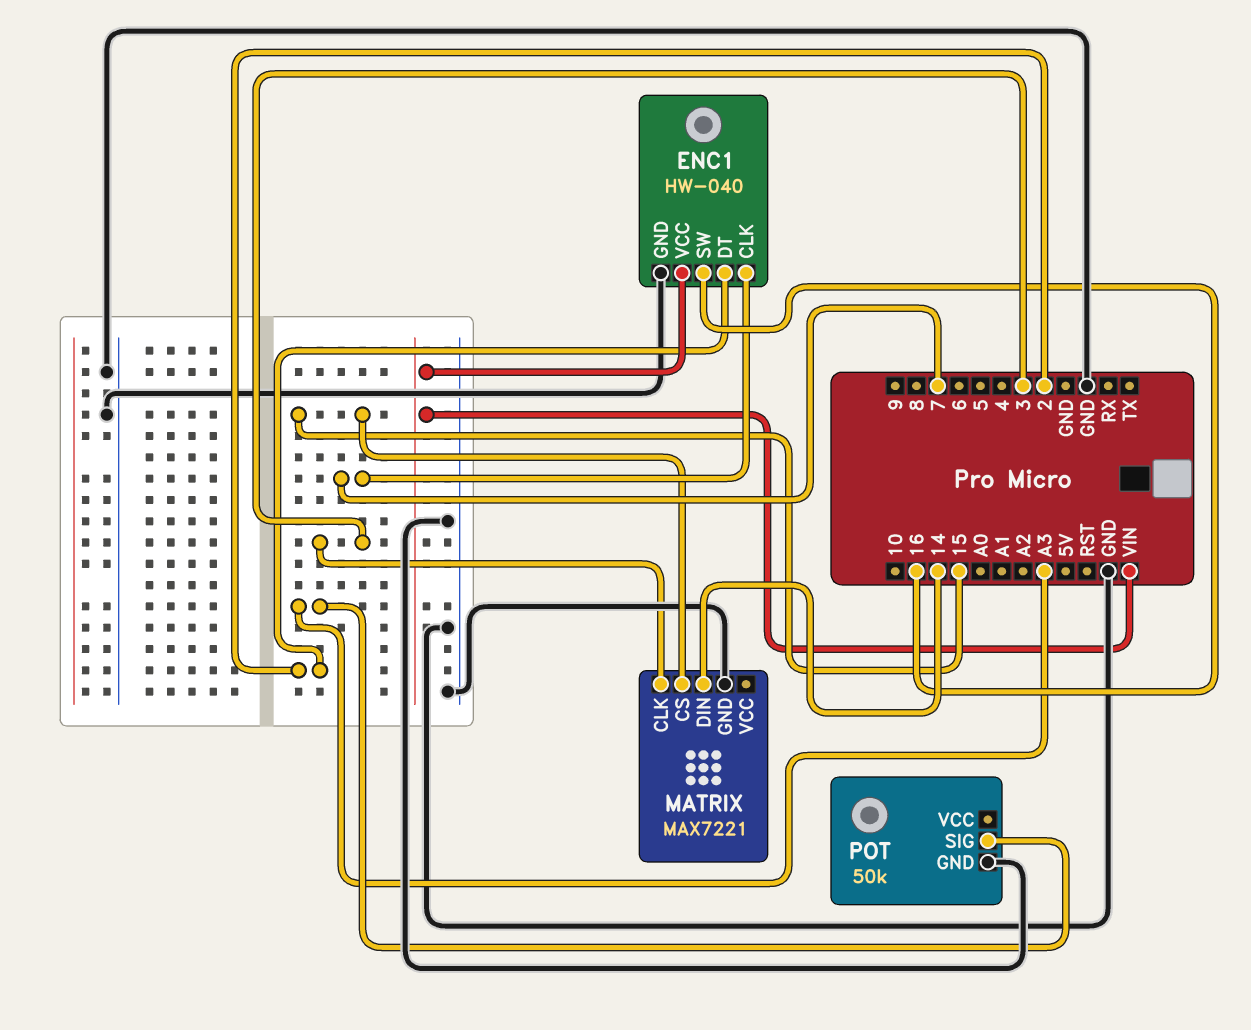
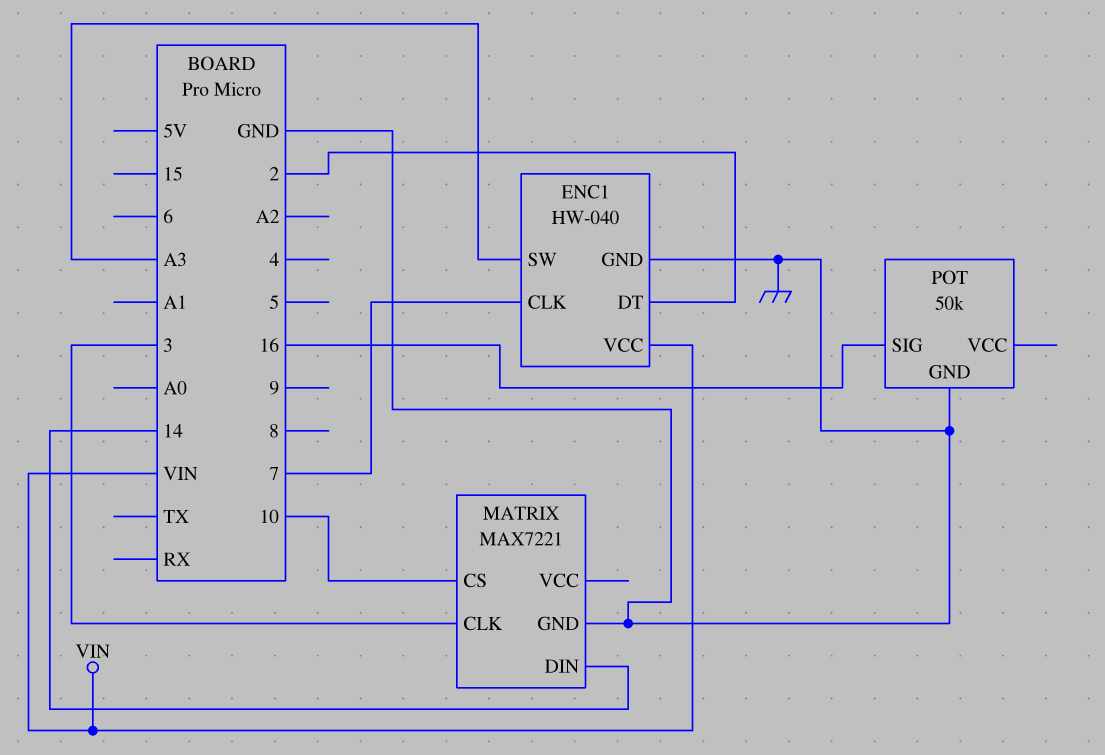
ENC1 pin SW: 16 -> A3
MATRIX pin CS: 15 -> 10
POT pin SIG: A3 -> 16

